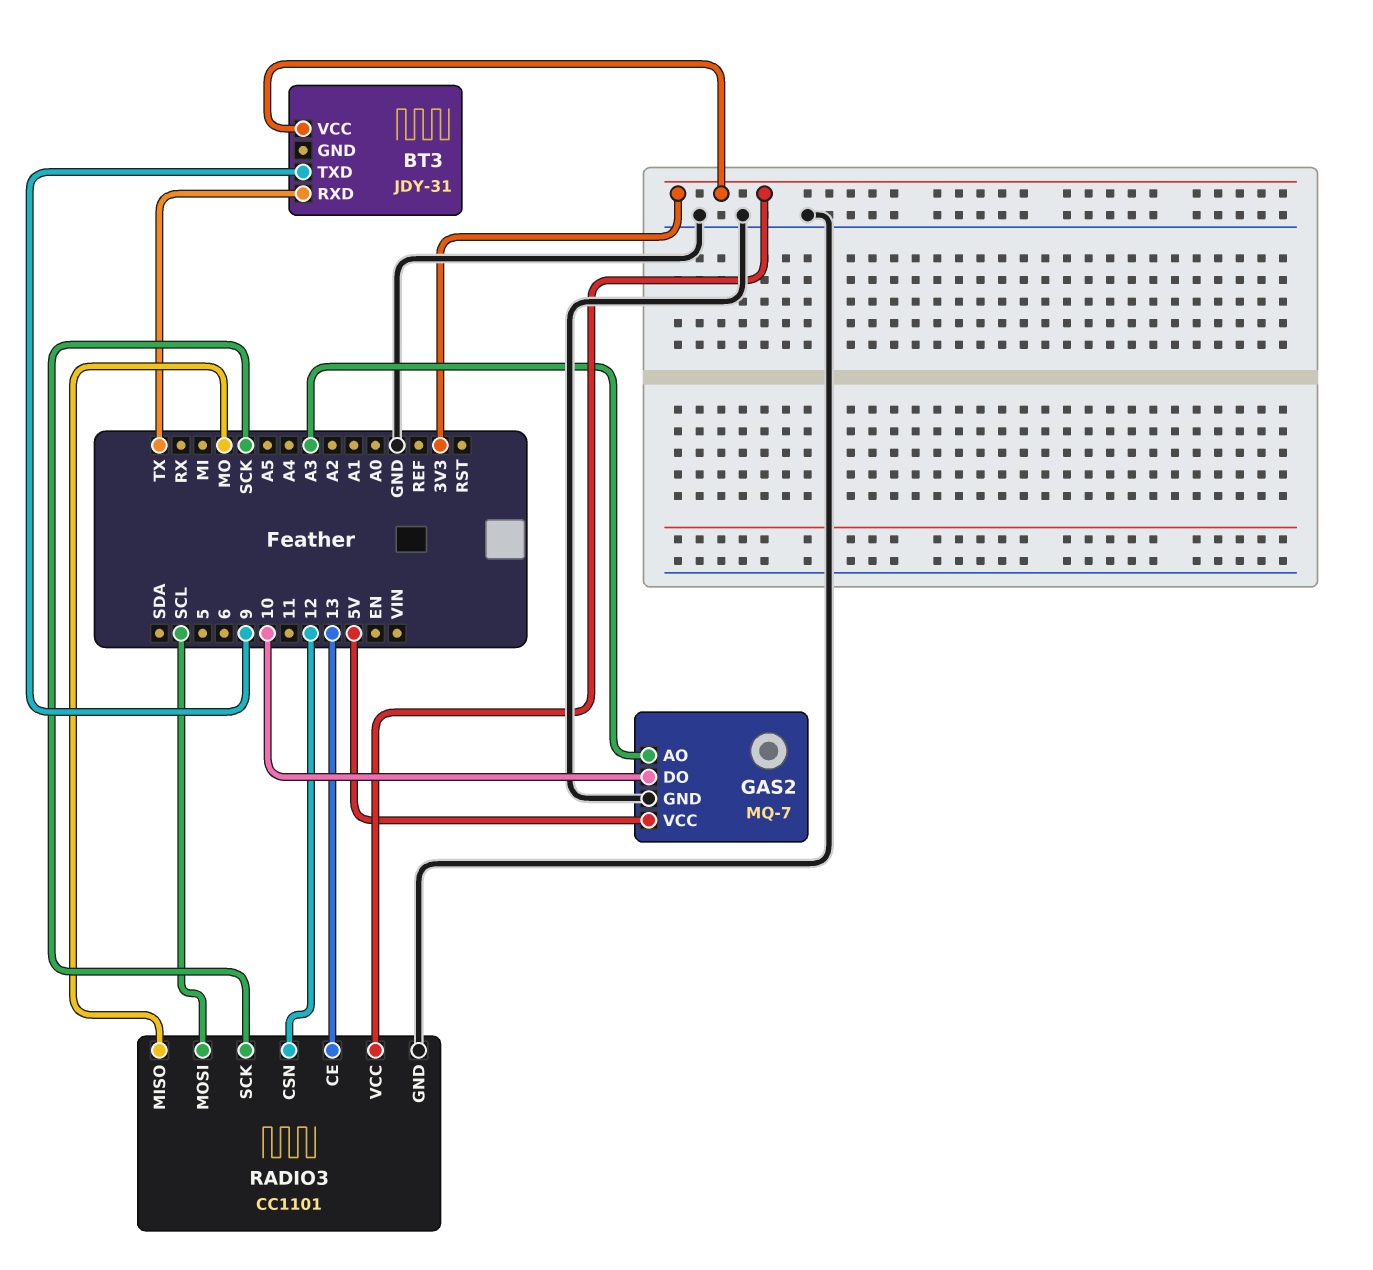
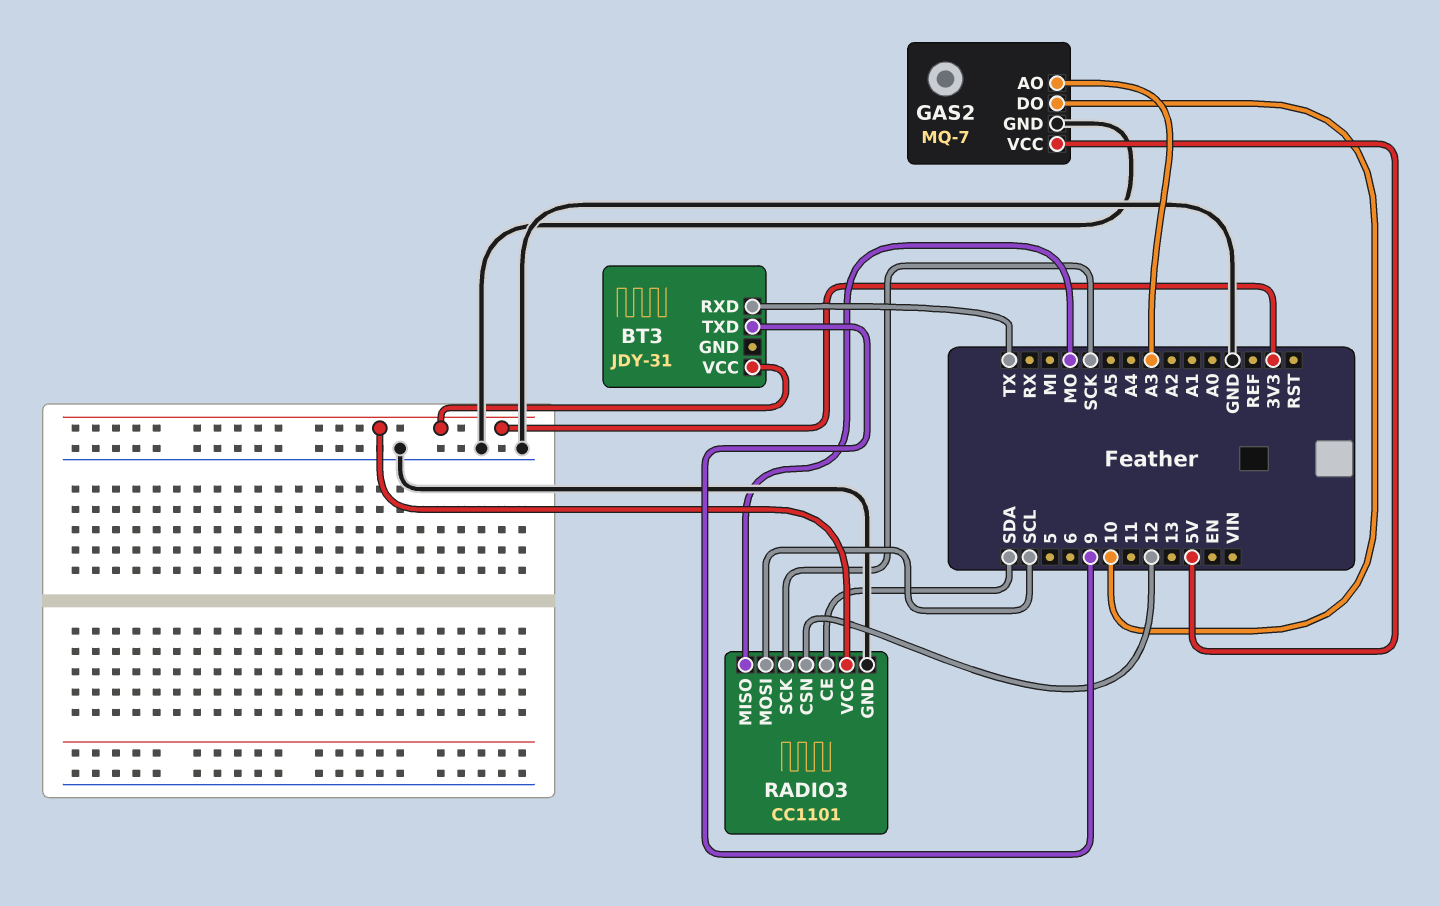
RADIO3 pin CE: 13 -> SDA

